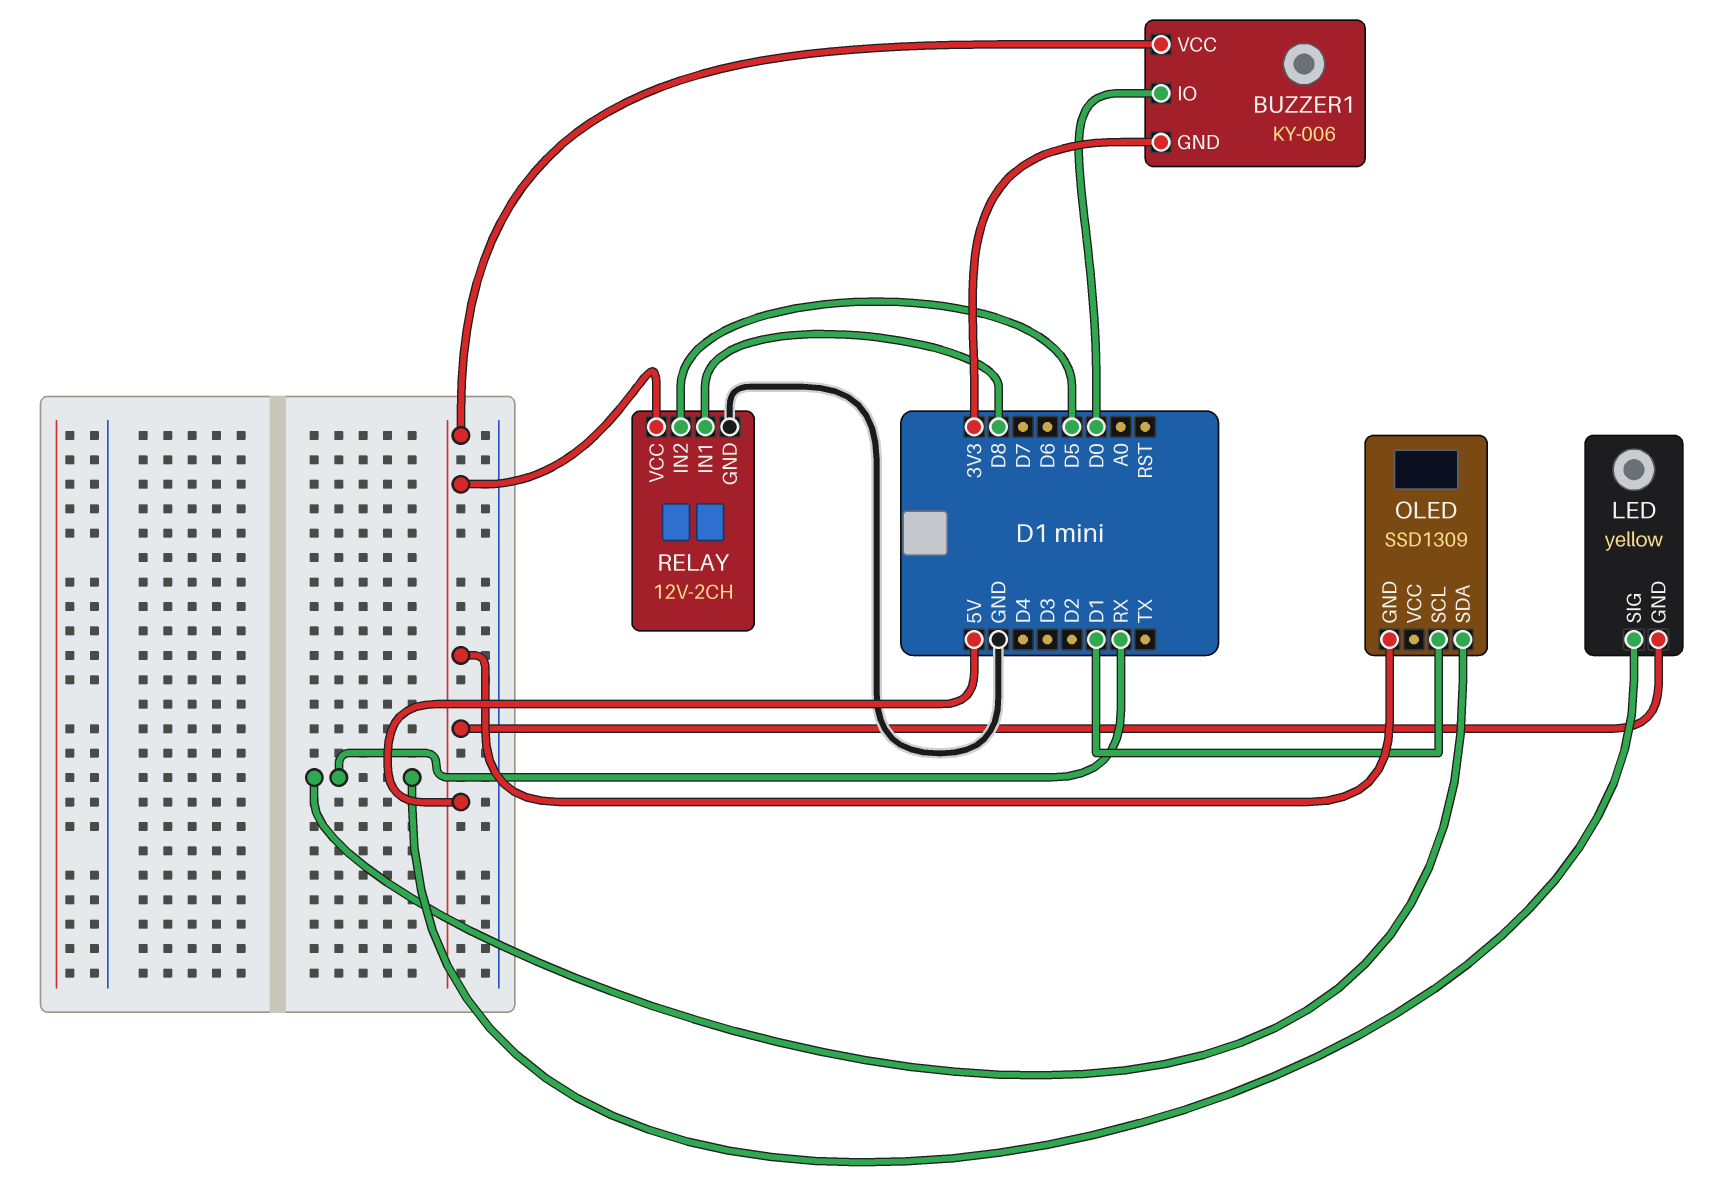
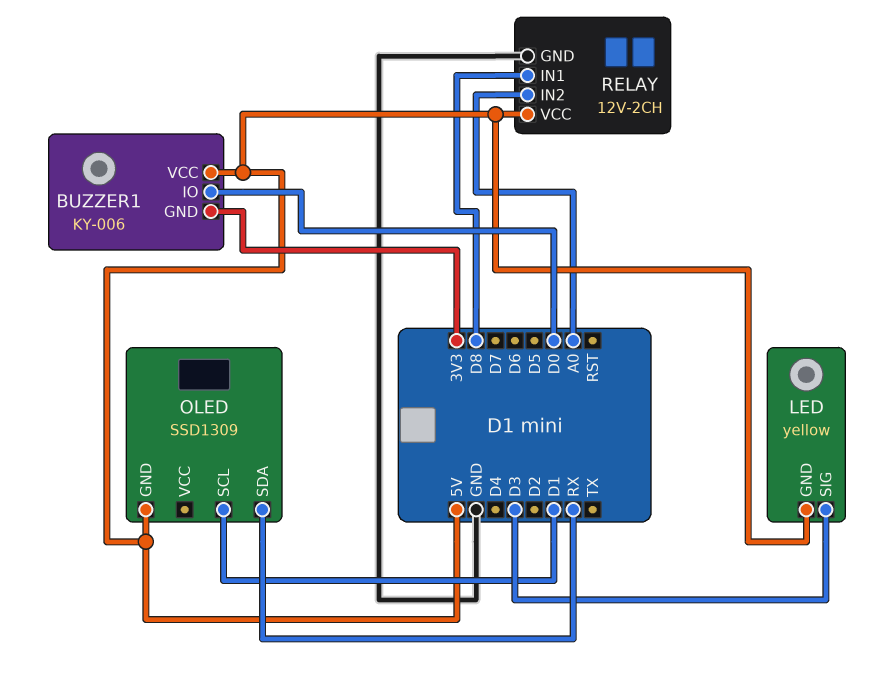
LED pin SIG: RX -> D3
RELAY pin IN2: D5 -> A0

